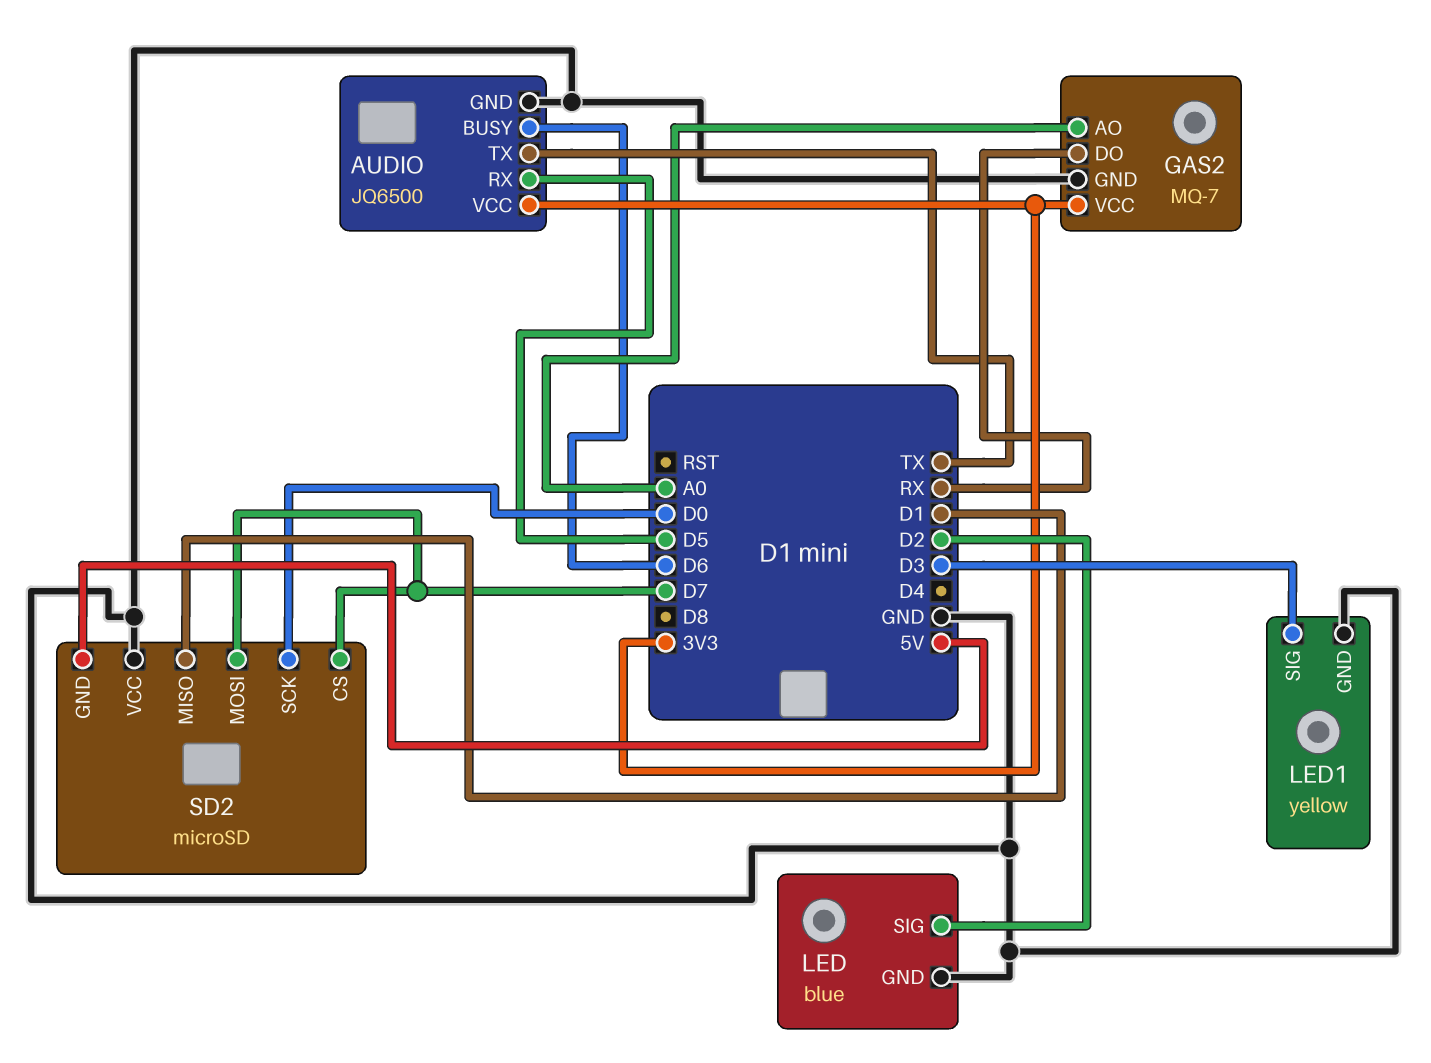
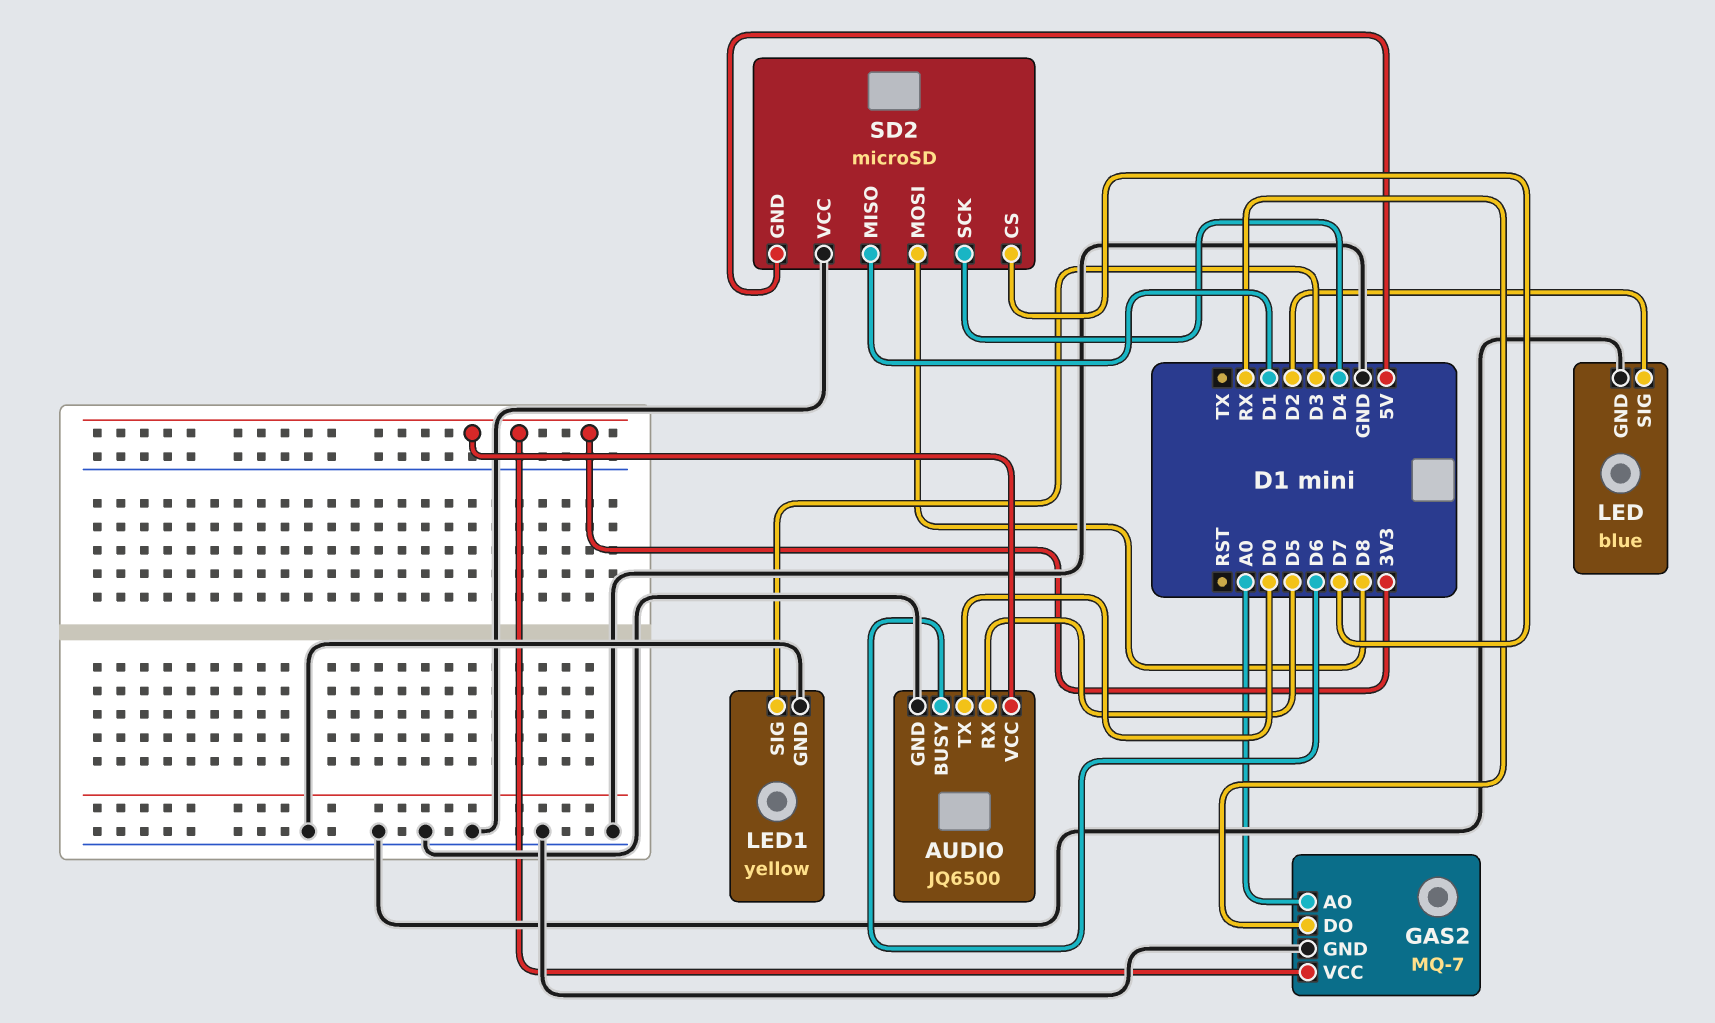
AUDIO pin TX: TX -> D0
SD2 pin MOSI: D7 -> D8
SD2 pin SCK: D0 -> D4

